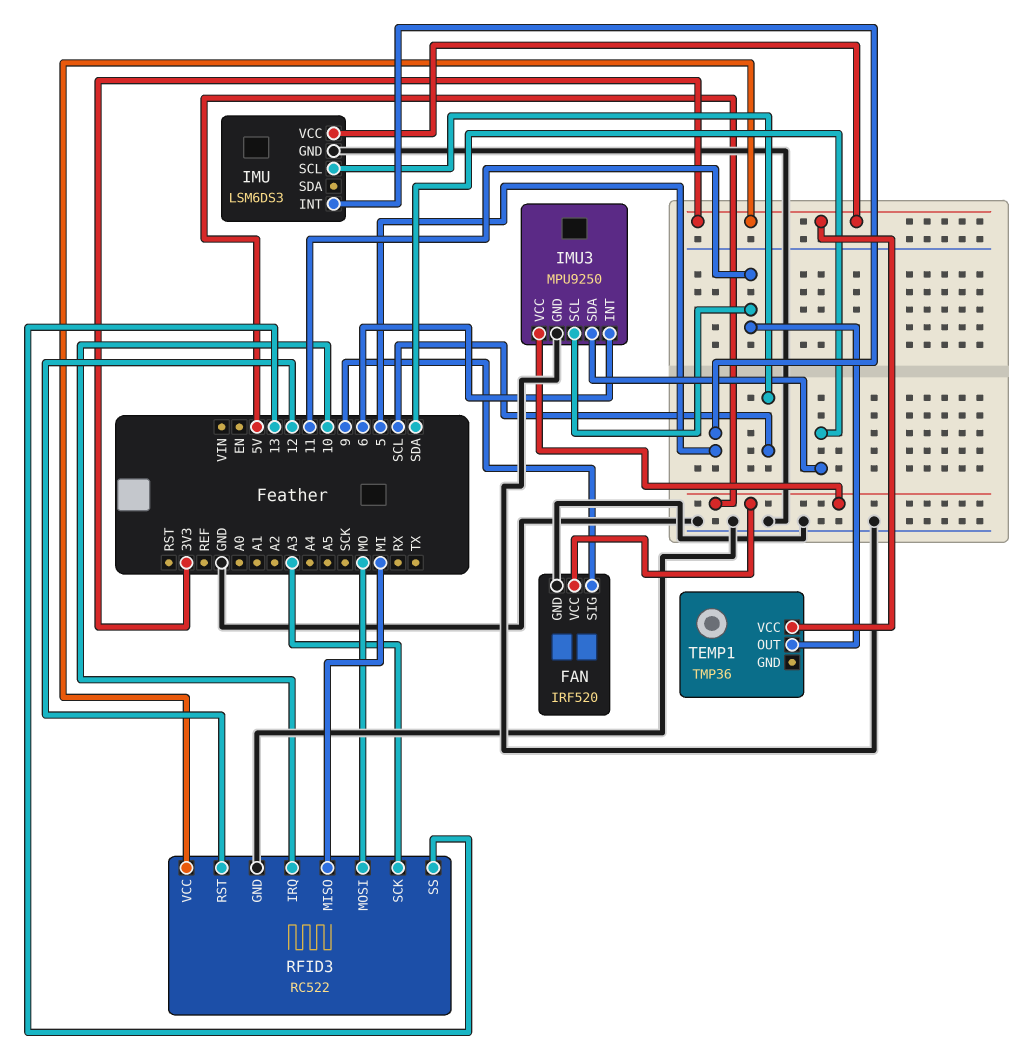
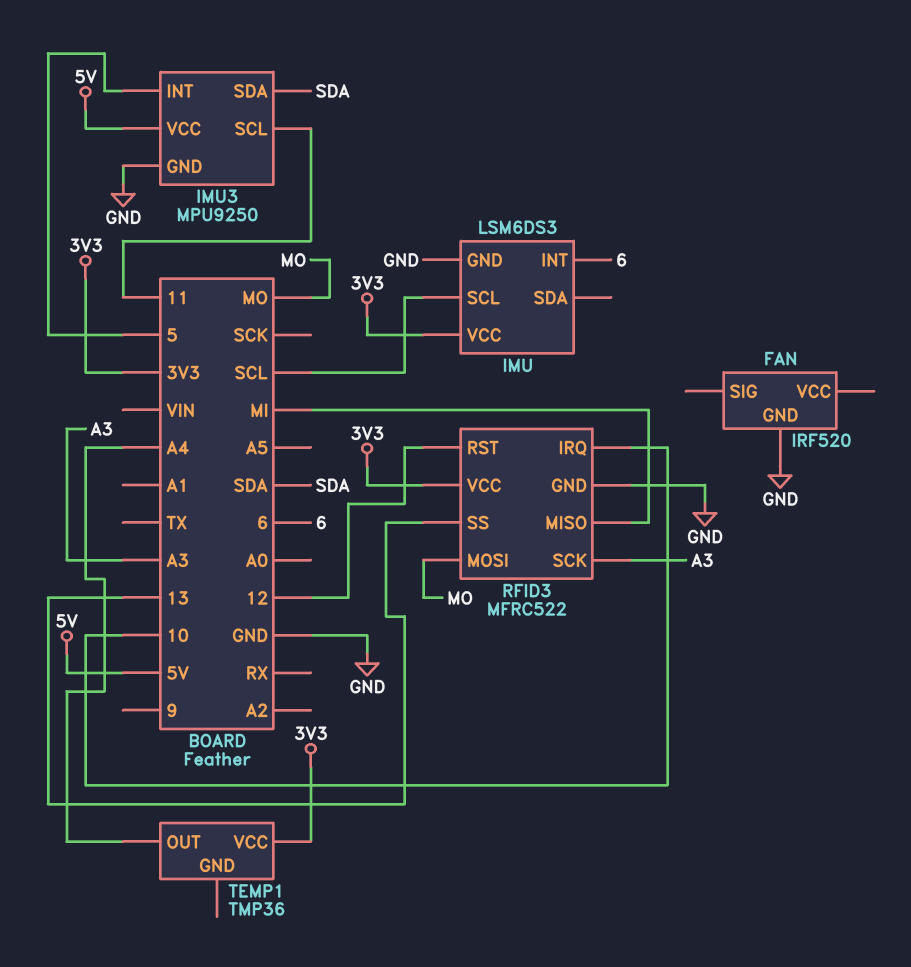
FAN pin SIG: 9 -> none
FAN pin VCC: 5V -> none
IMU pin INT: 5 -> 6
IMU3 pin INT: 6 -> 5
RFID3: RC522 -> MFRC522
TEMP1 pin OUT: 11 -> A4

